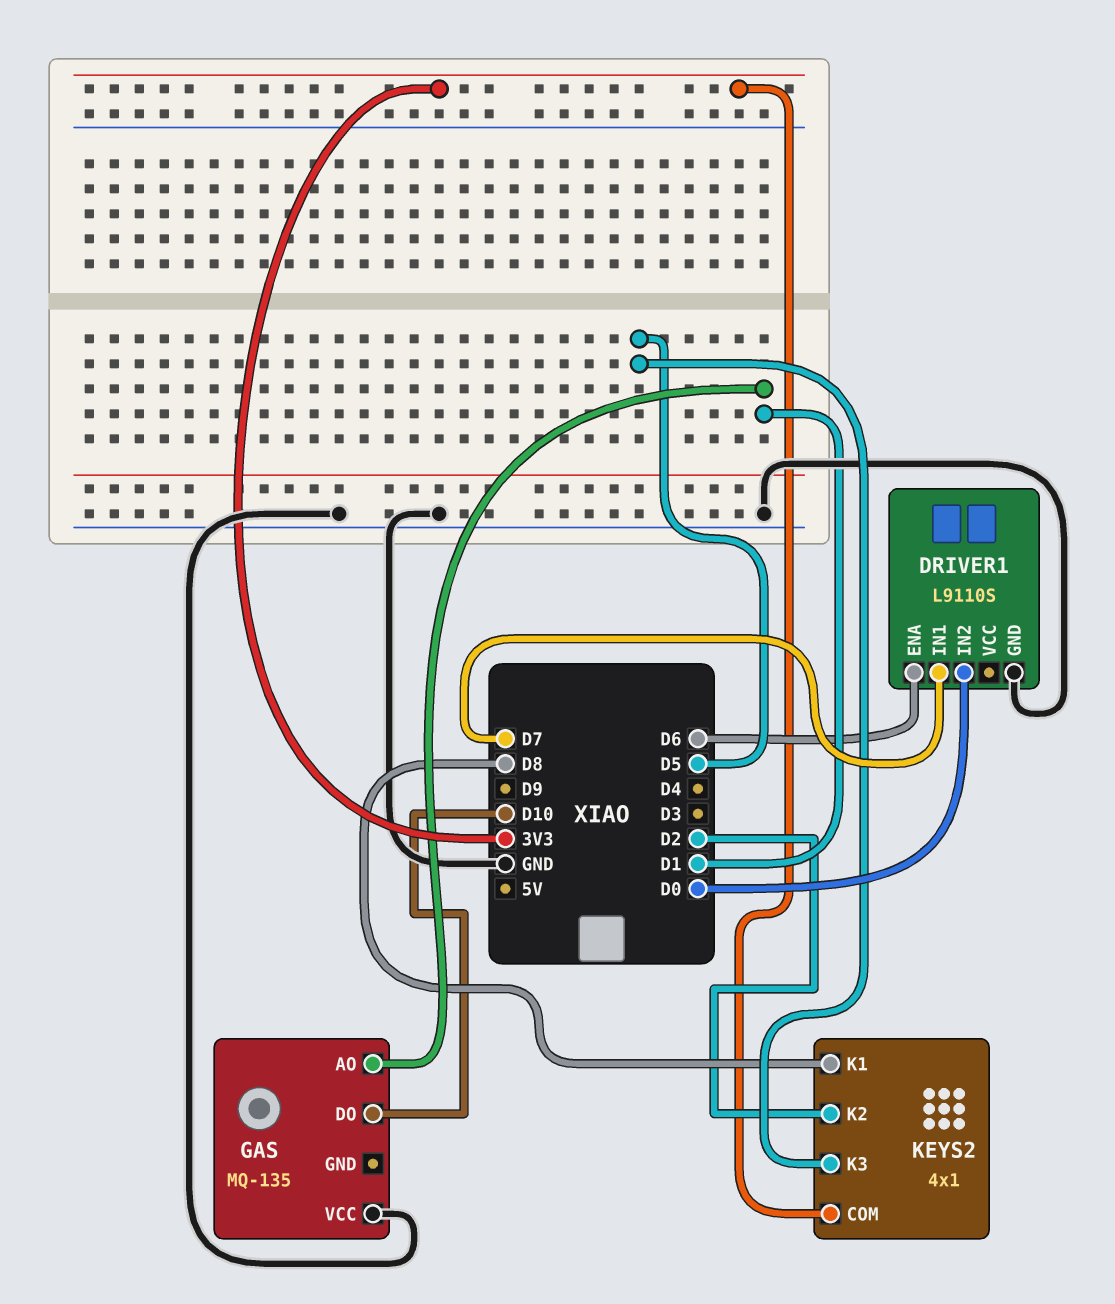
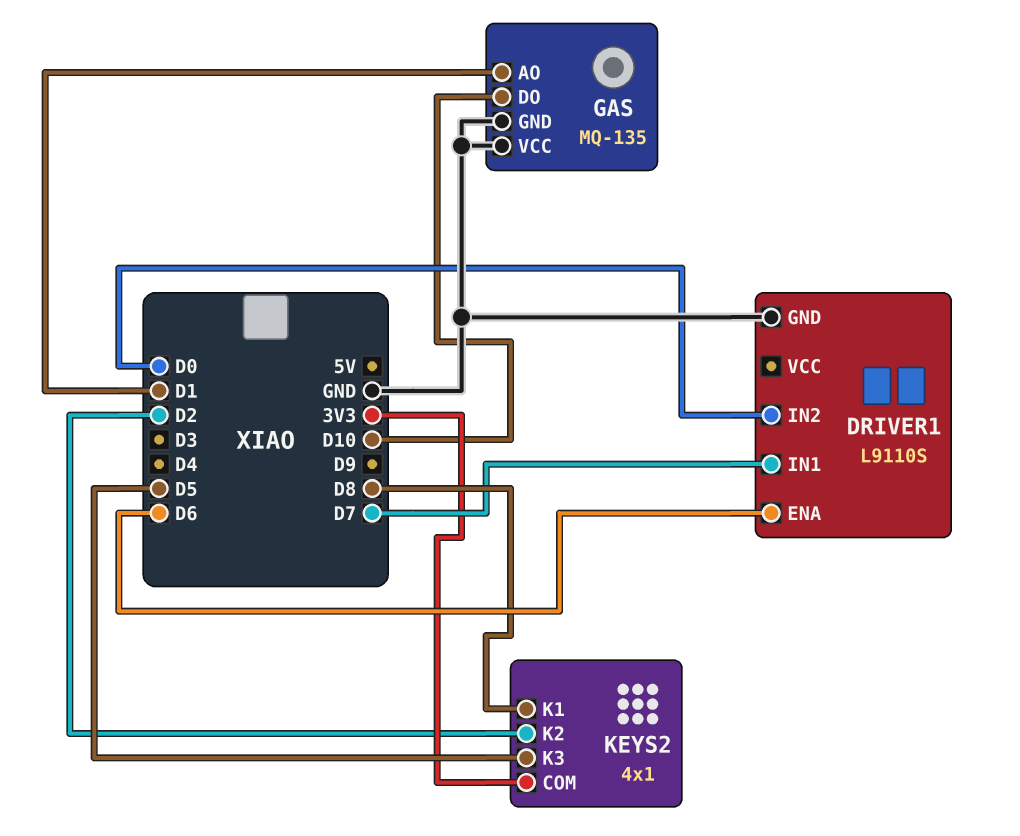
GAS pin GND: none -> GND

